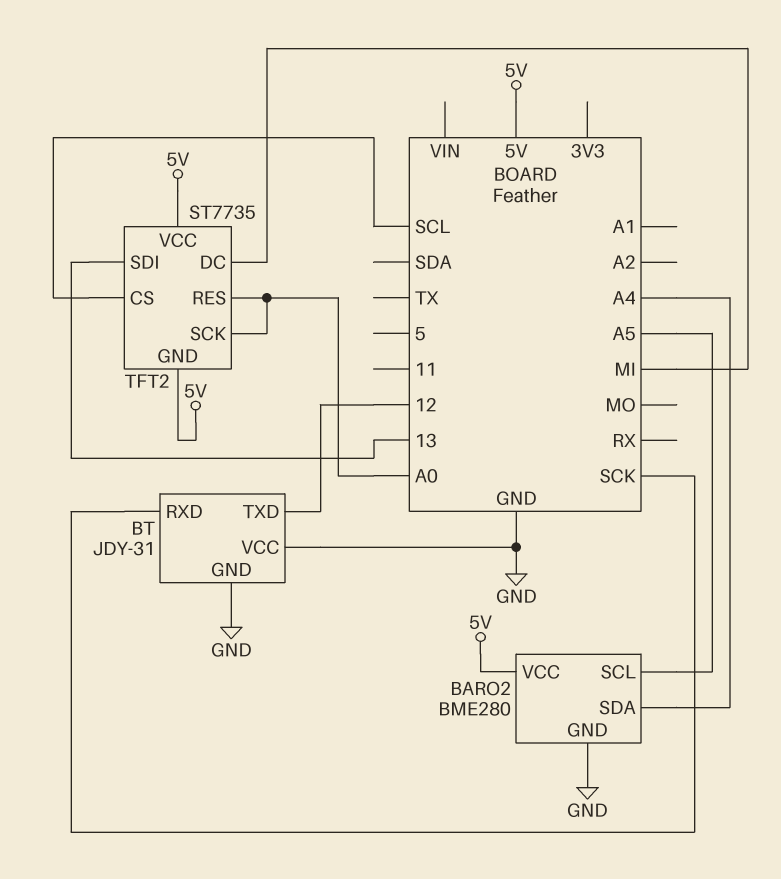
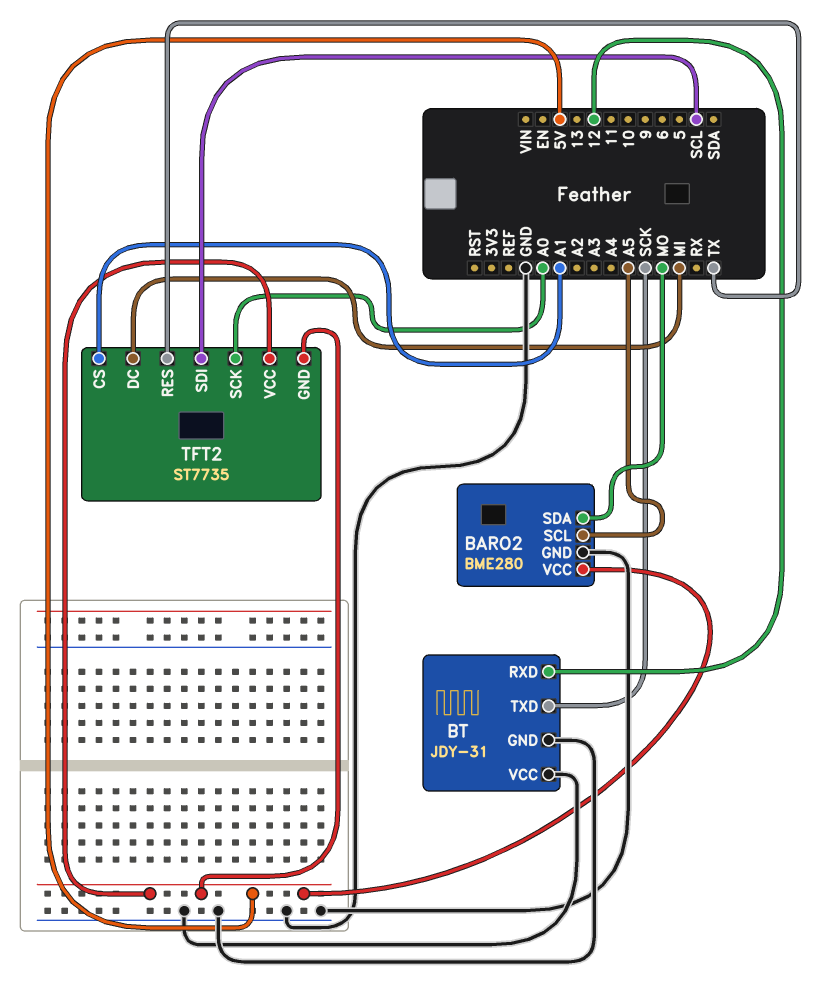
BARO2 pin SDA: A4 -> MO
BT pin RXD: SCK -> 12
BT pin TXD: 12 -> SCK
TFT2 pin CS: SCL -> A1
TFT2 pin RES: A0 -> TX
TFT2 pin SDI: 13 -> SCL

